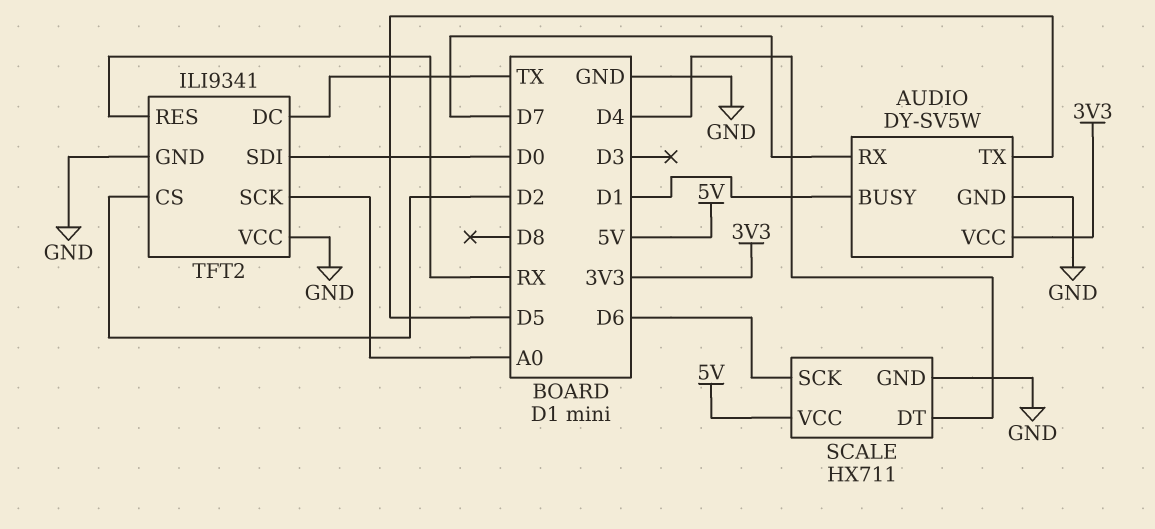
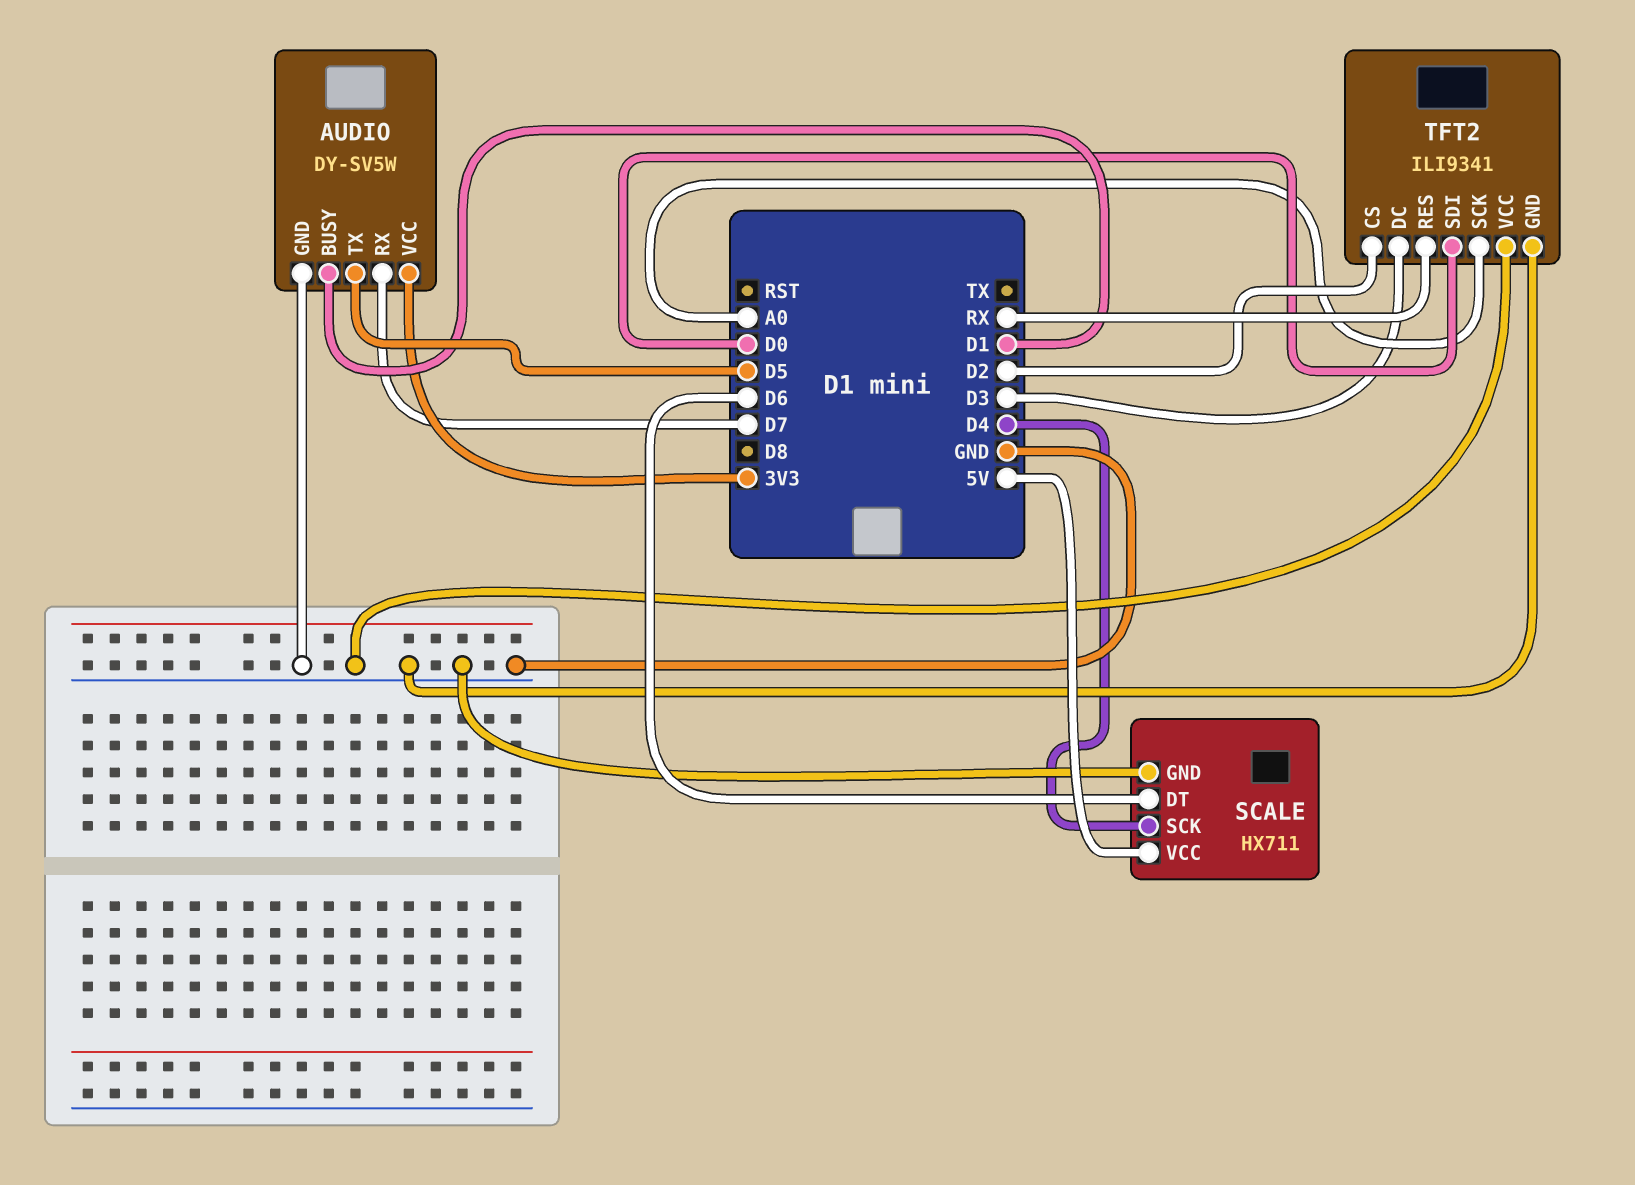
SCALE pin DT: D4 -> D6
SCALE pin SCK: D6 -> D4
TFT2 pin DC: TX -> D3

